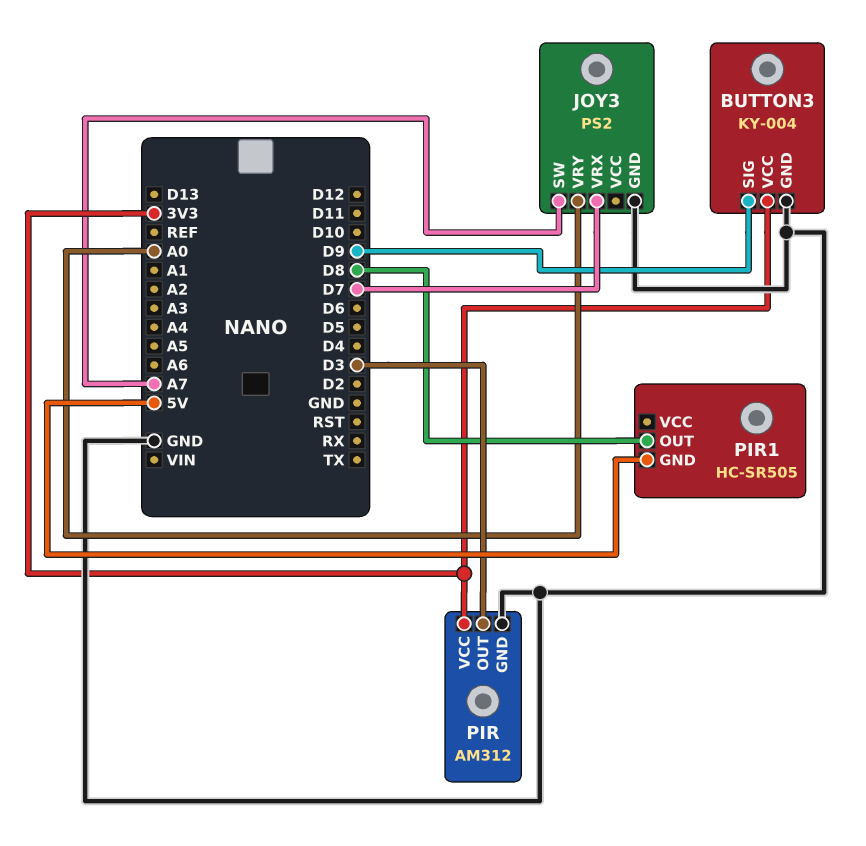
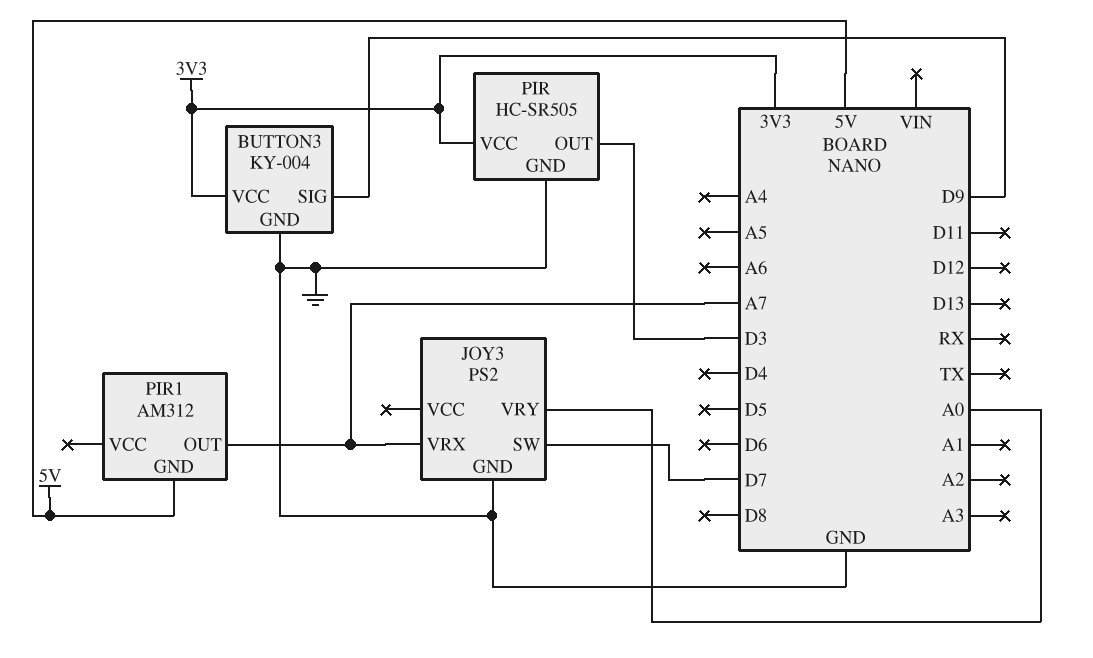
JOY3 pin SW: A7 -> D7
JOY3 pin VRX: D7 -> A7
PIR: AM312 -> HC-SR505
PIR1: HC-SR505 -> AM312
PIR1 pin OUT: D8 -> A7

